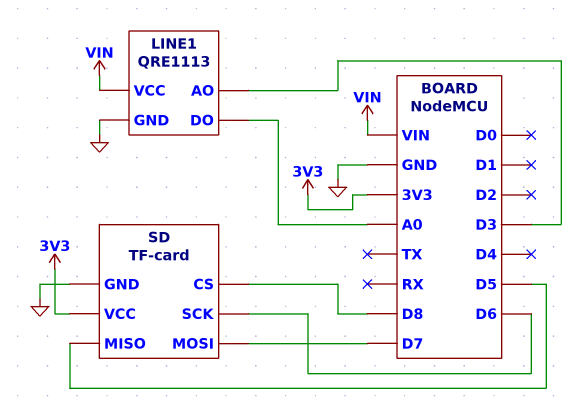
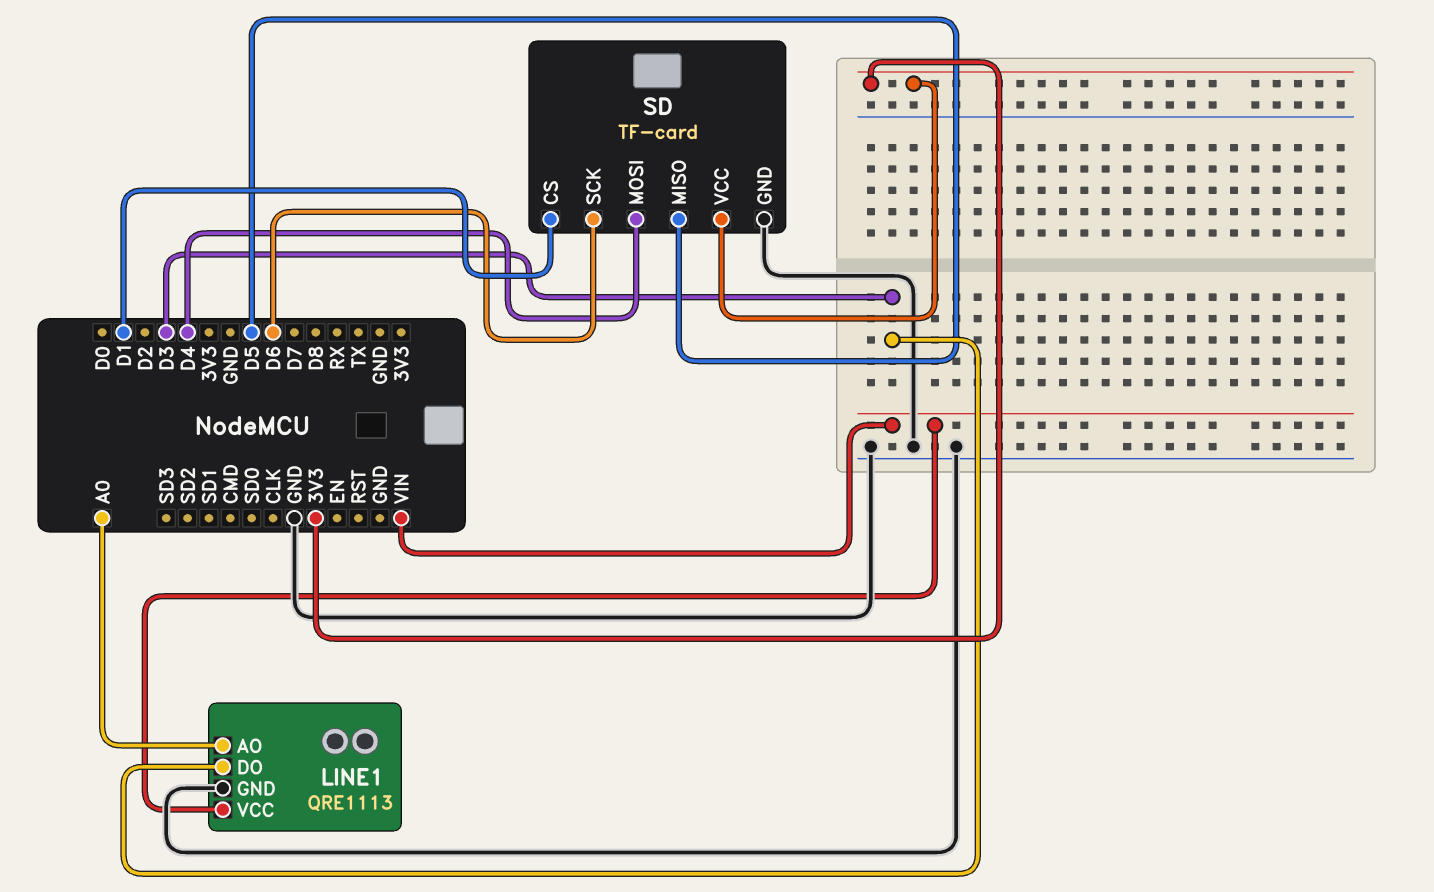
LINE1 pin AO: D3 -> A0
LINE1 pin DO: A0 -> D3
SD pin CS: D8 -> D1
SD pin MOSI: D7 -> D4

